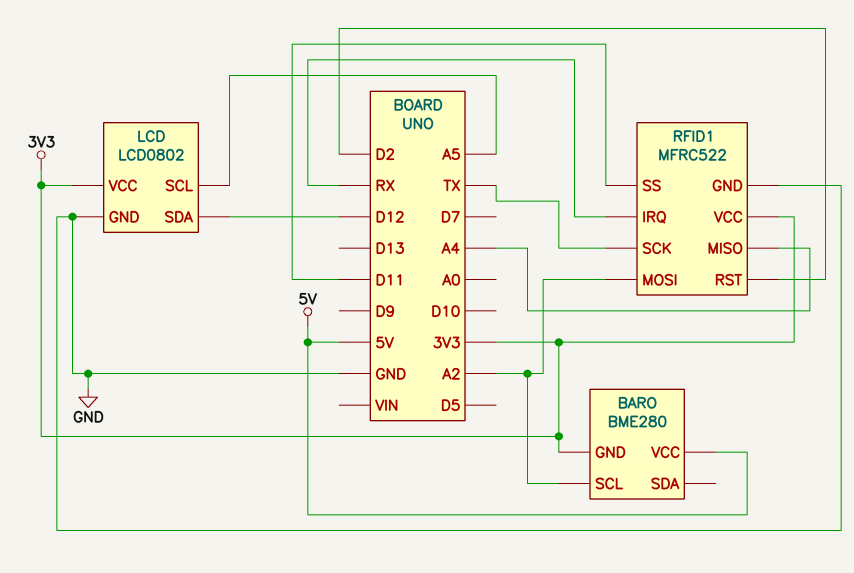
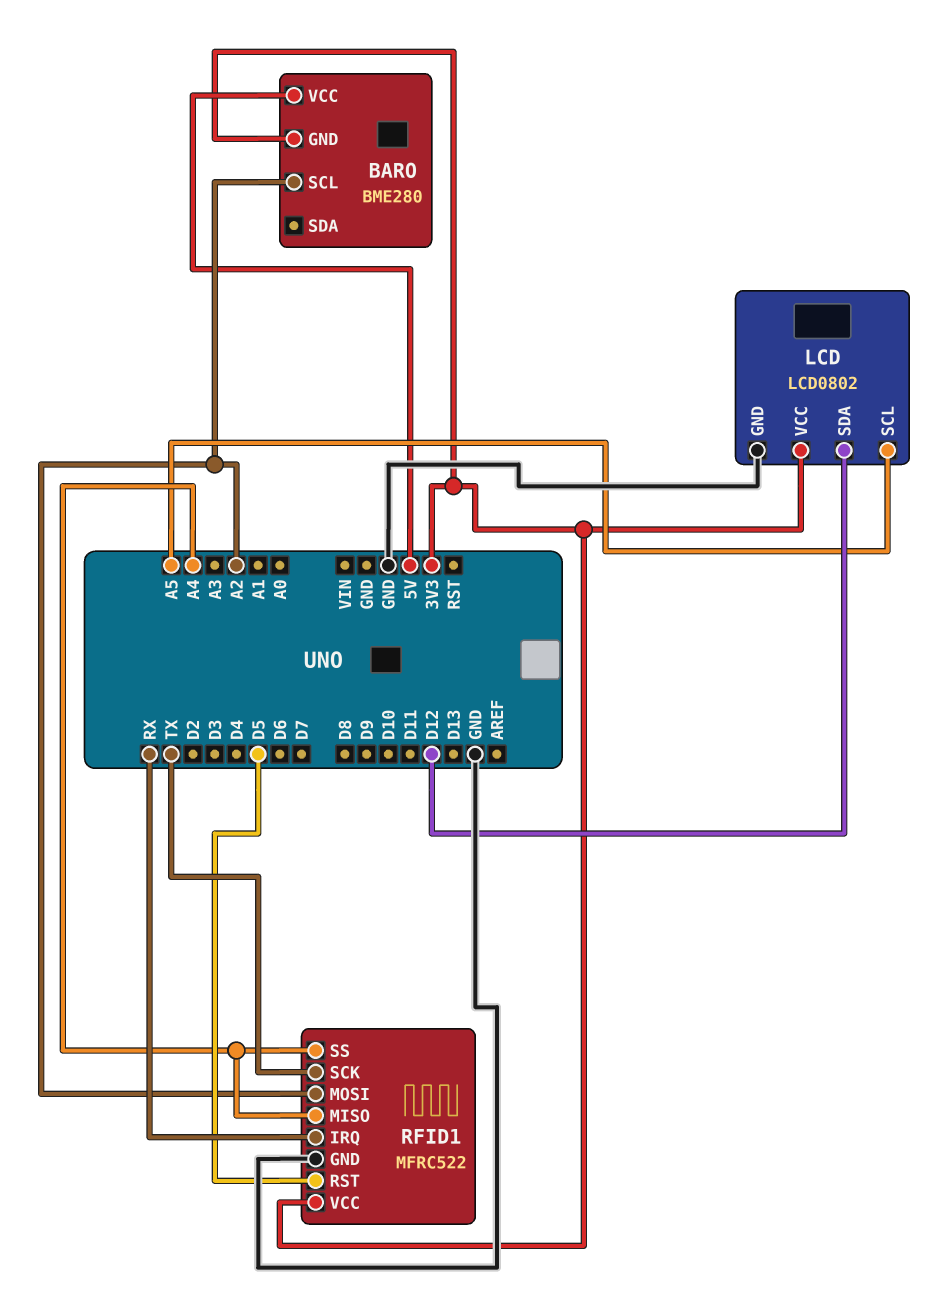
RFID1 pin RST: D2 -> D5
RFID1 pin SS: D11 -> A4

